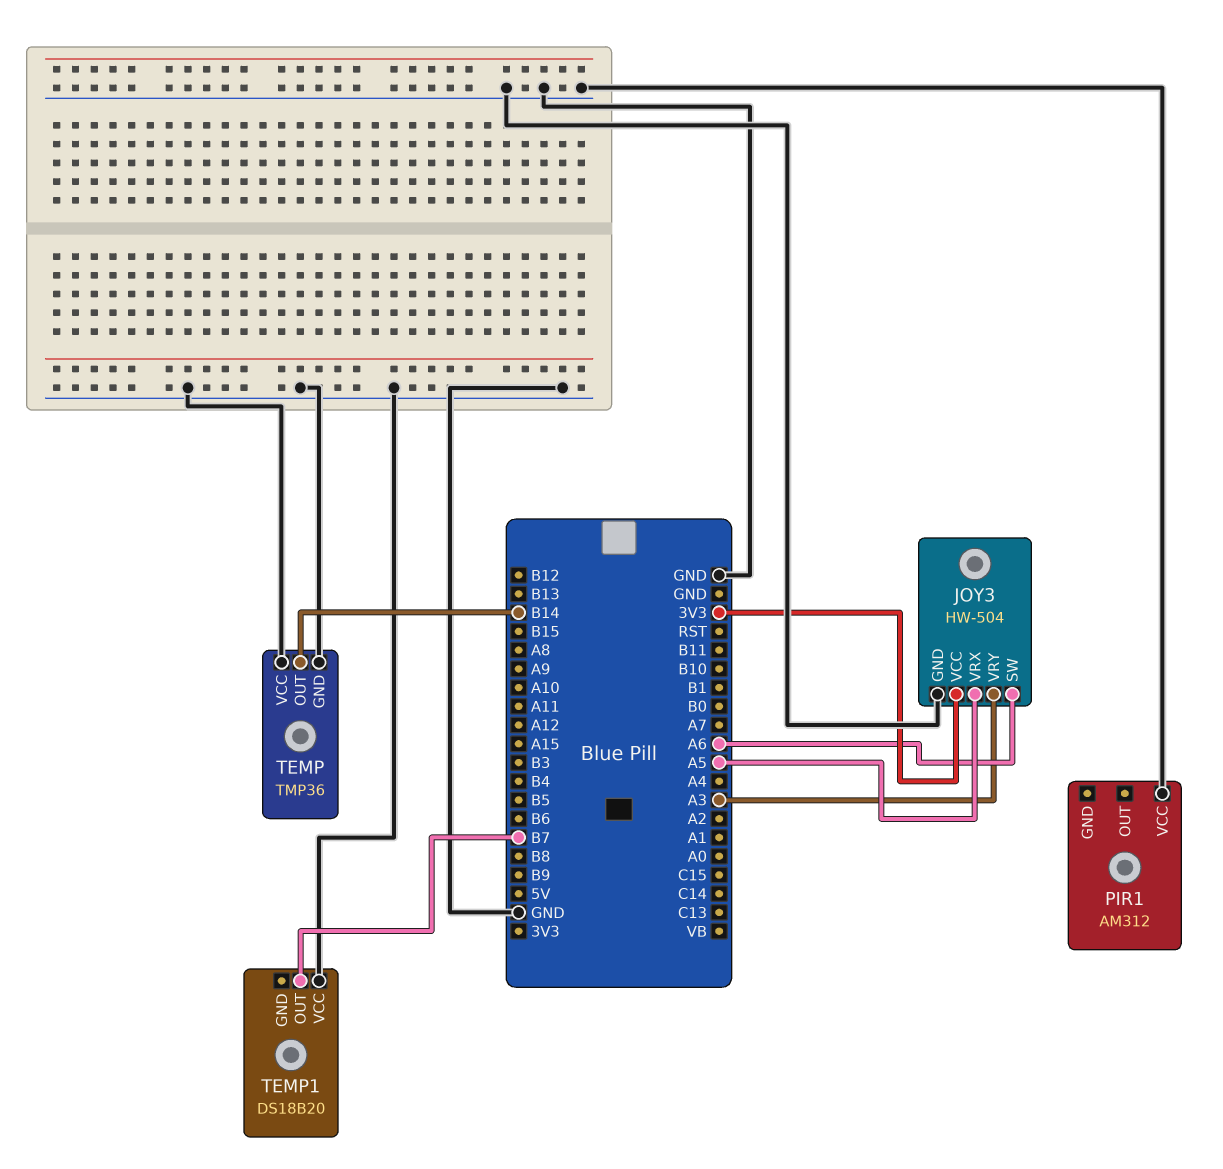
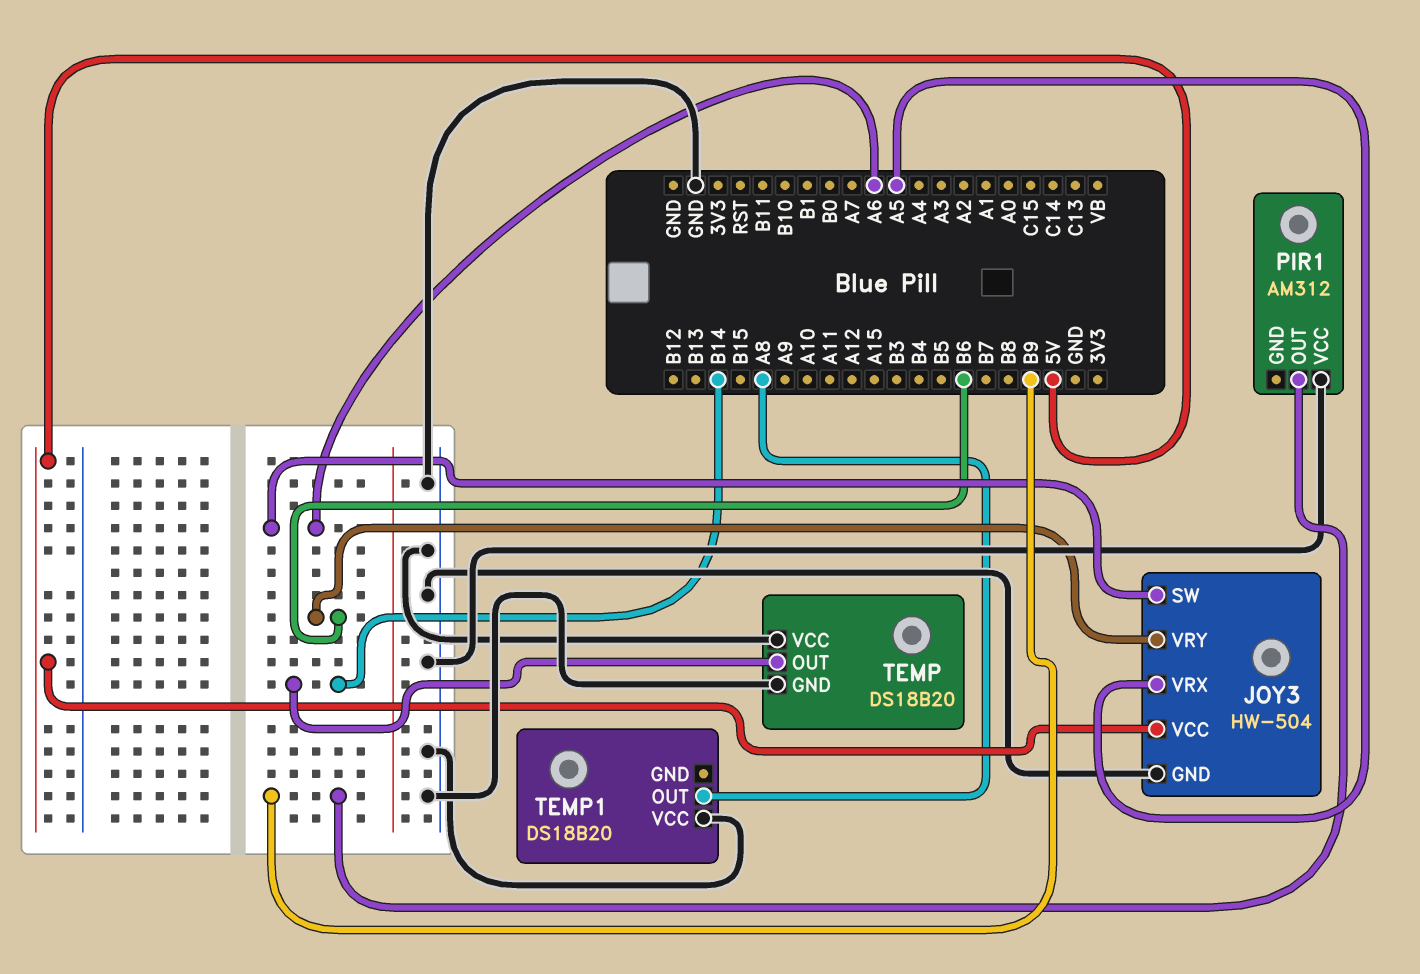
JOY3 pin VCC: 3V3 -> 5V
JOY3 pin VRY: A3 -> B6
PIR1 pin OUT: none -> B9
TEMP: TMP36 -> DS18B20
TEMP1 pin OUT: B7 -> A8

